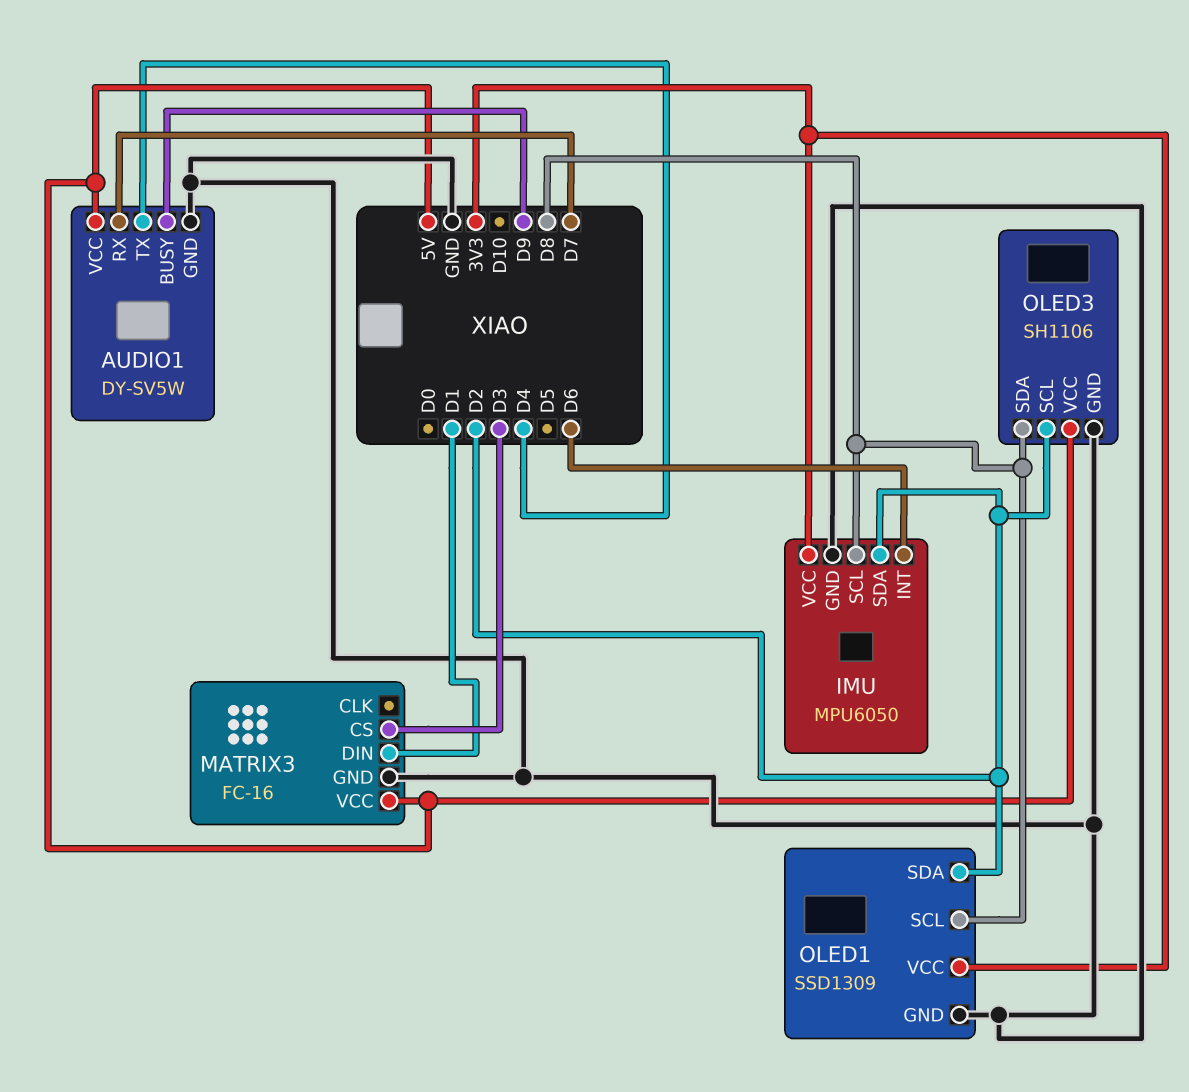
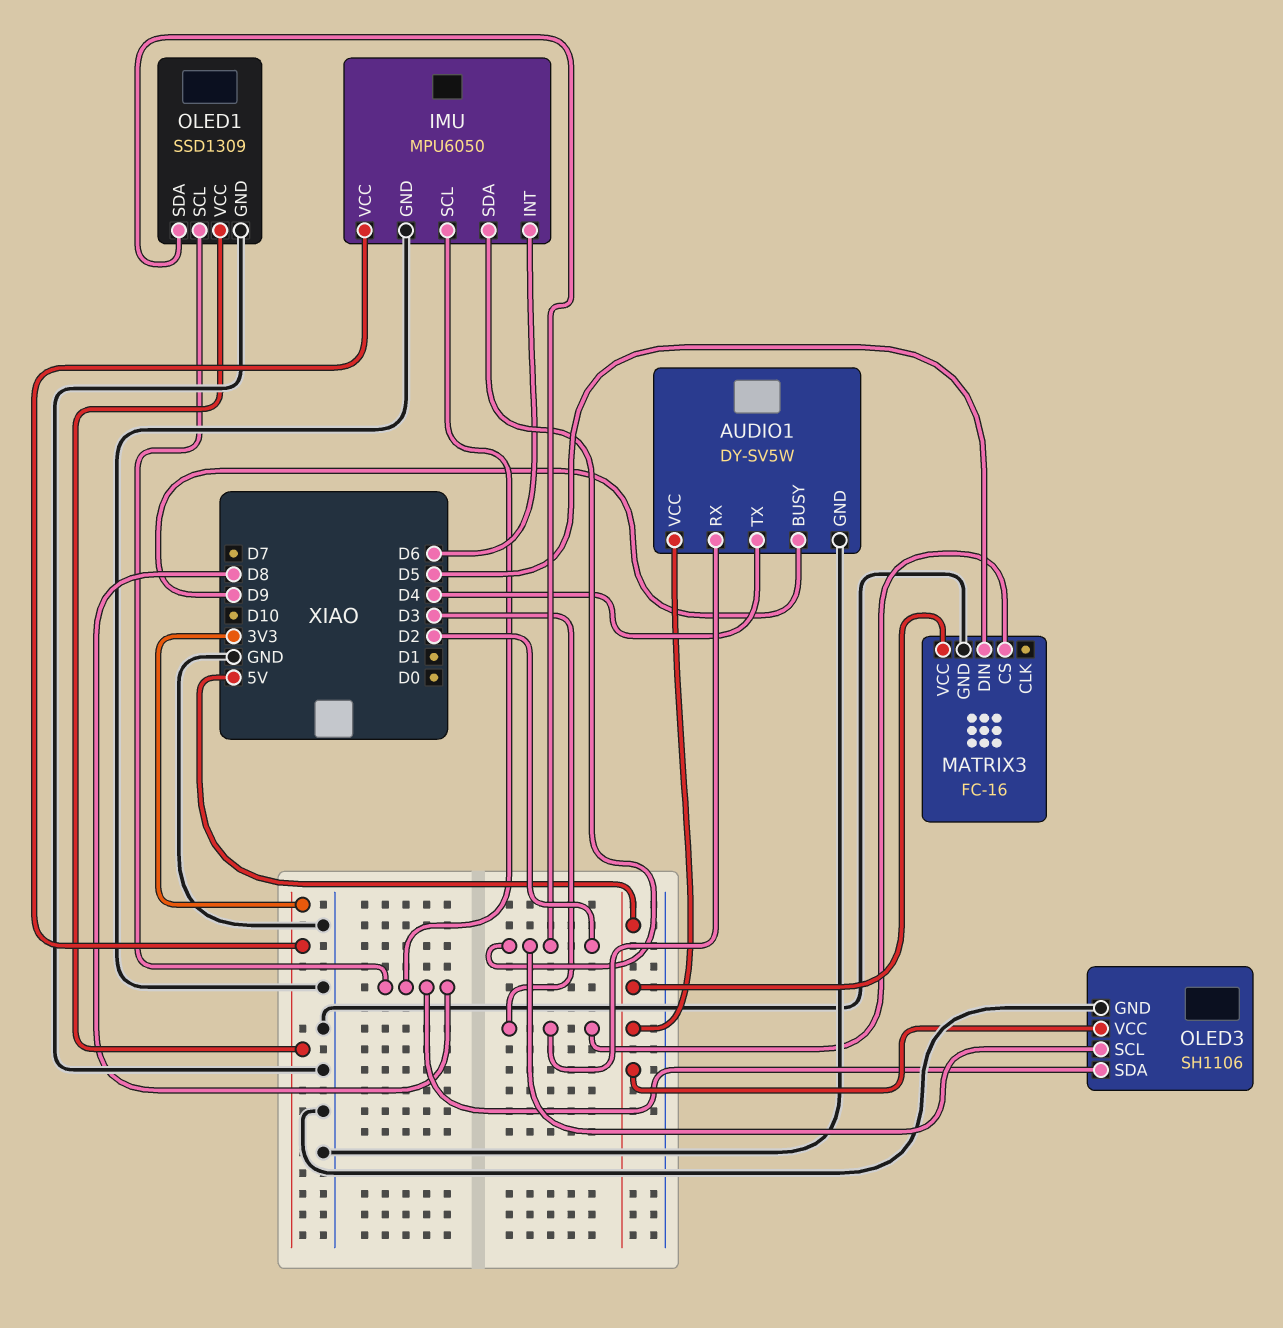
AUDIO1 pin RX: D7 -> D3
MATRIX3 pin DIN: D1 -> D5

